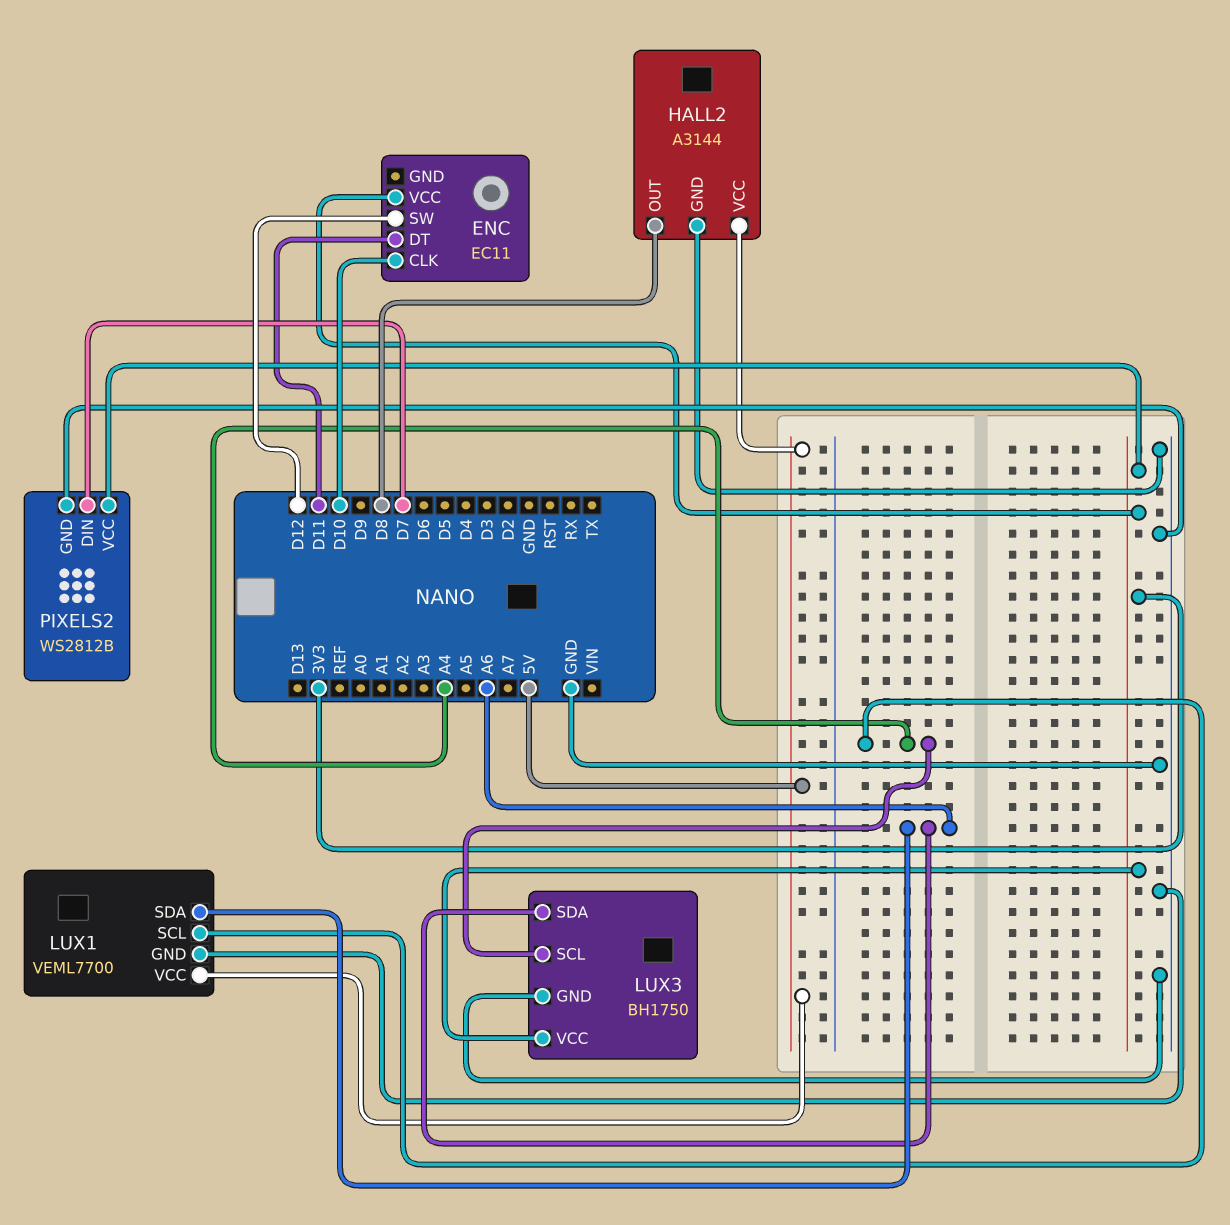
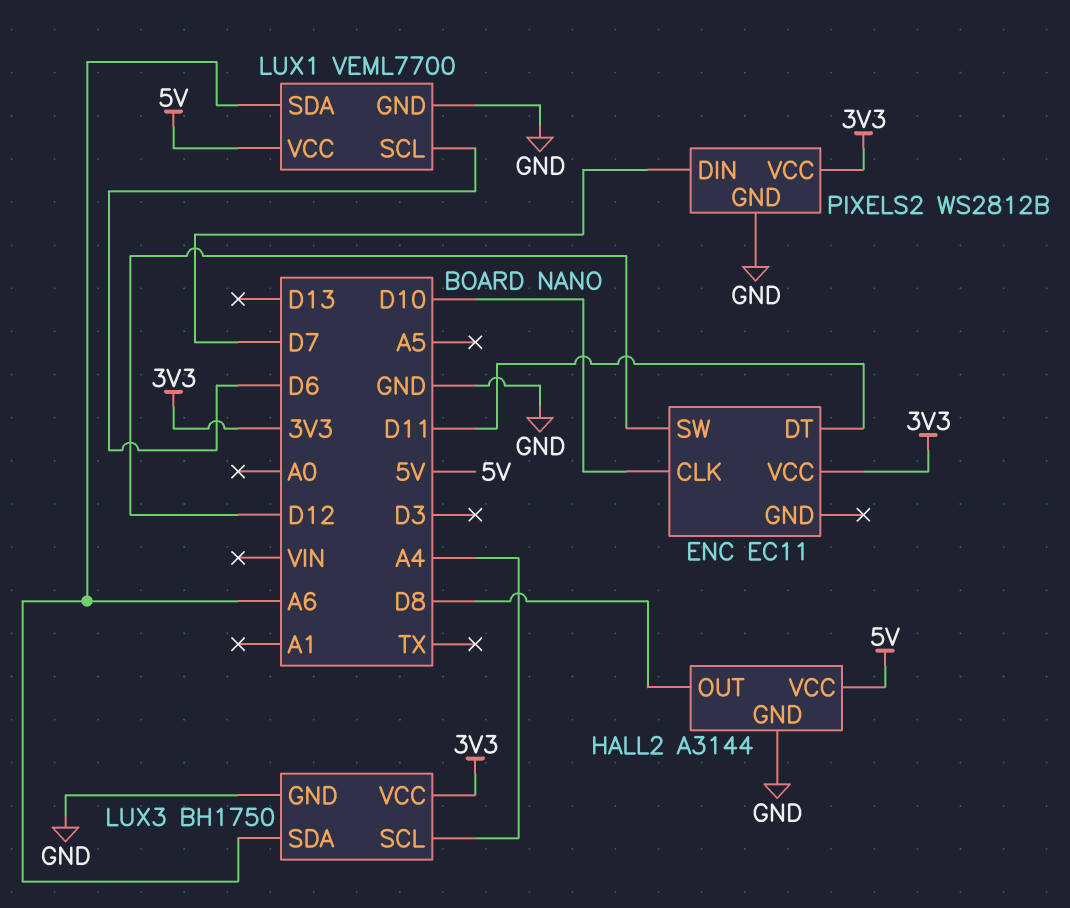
LUX1 pin SCL: A4 -> D6

